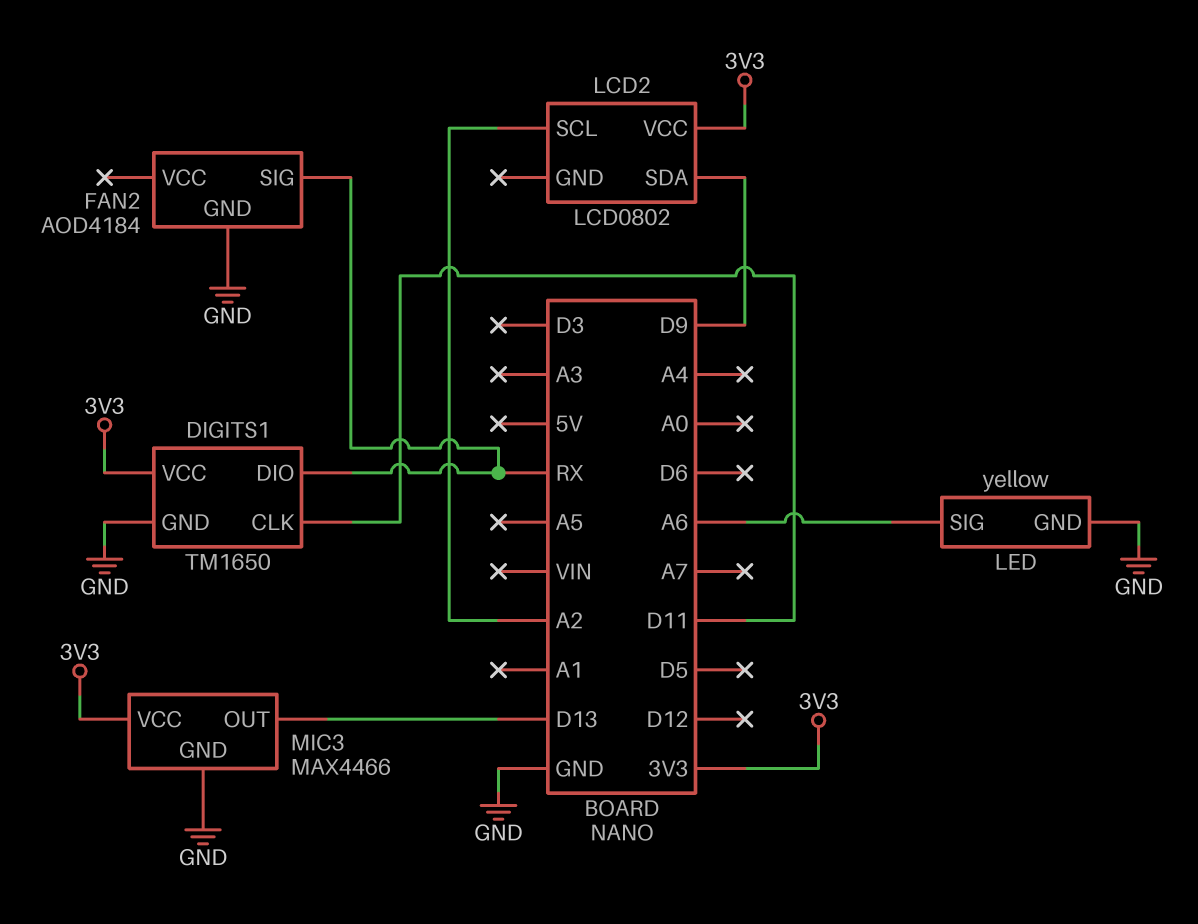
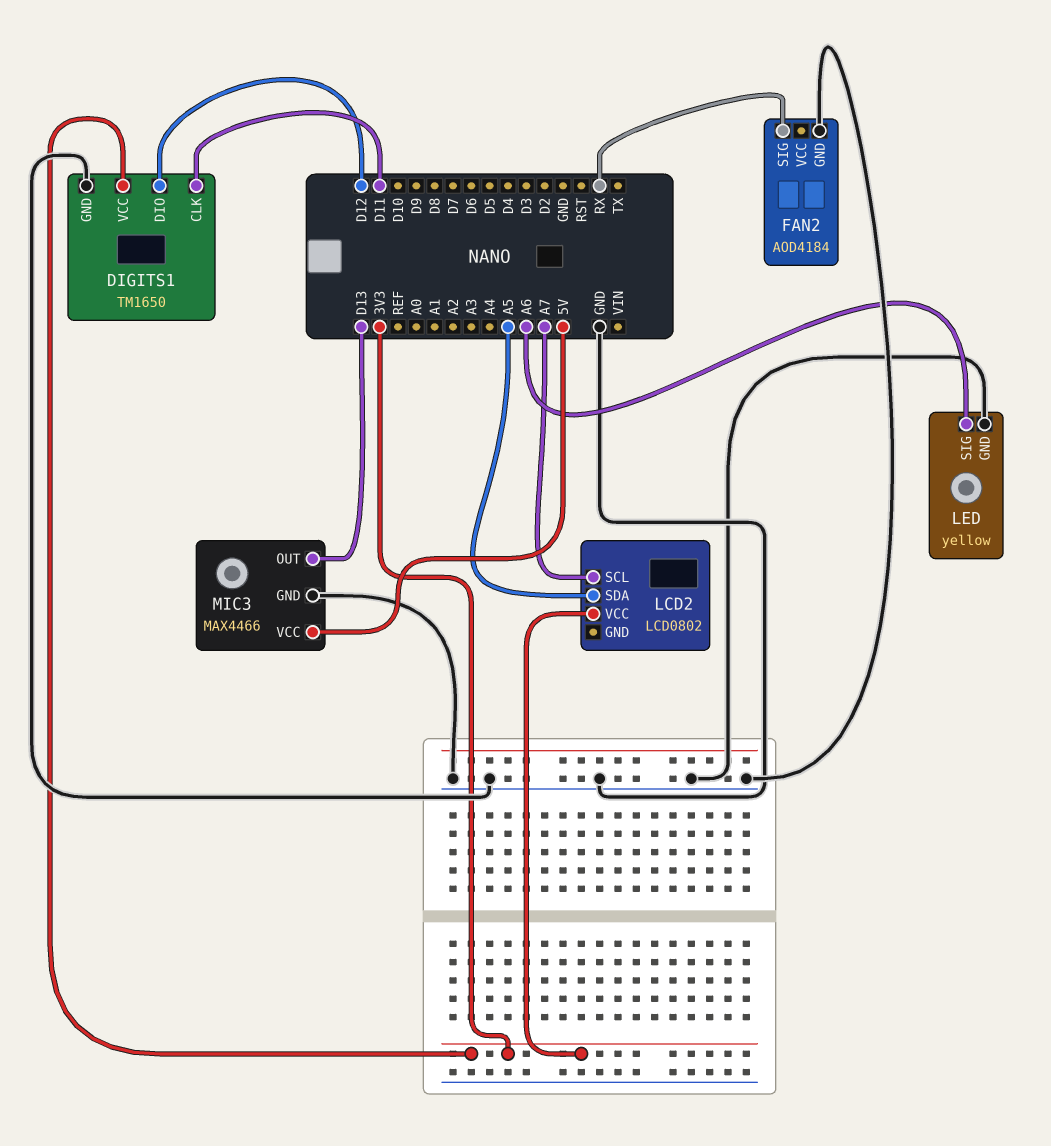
DIGITS1 pin DIO: RX -> D12
LCD2 pin SCL: A2 -> A7
LCD2 pin SDA: D9 -> A5
MIC3 pin VCC: 3V3 -> 5V

